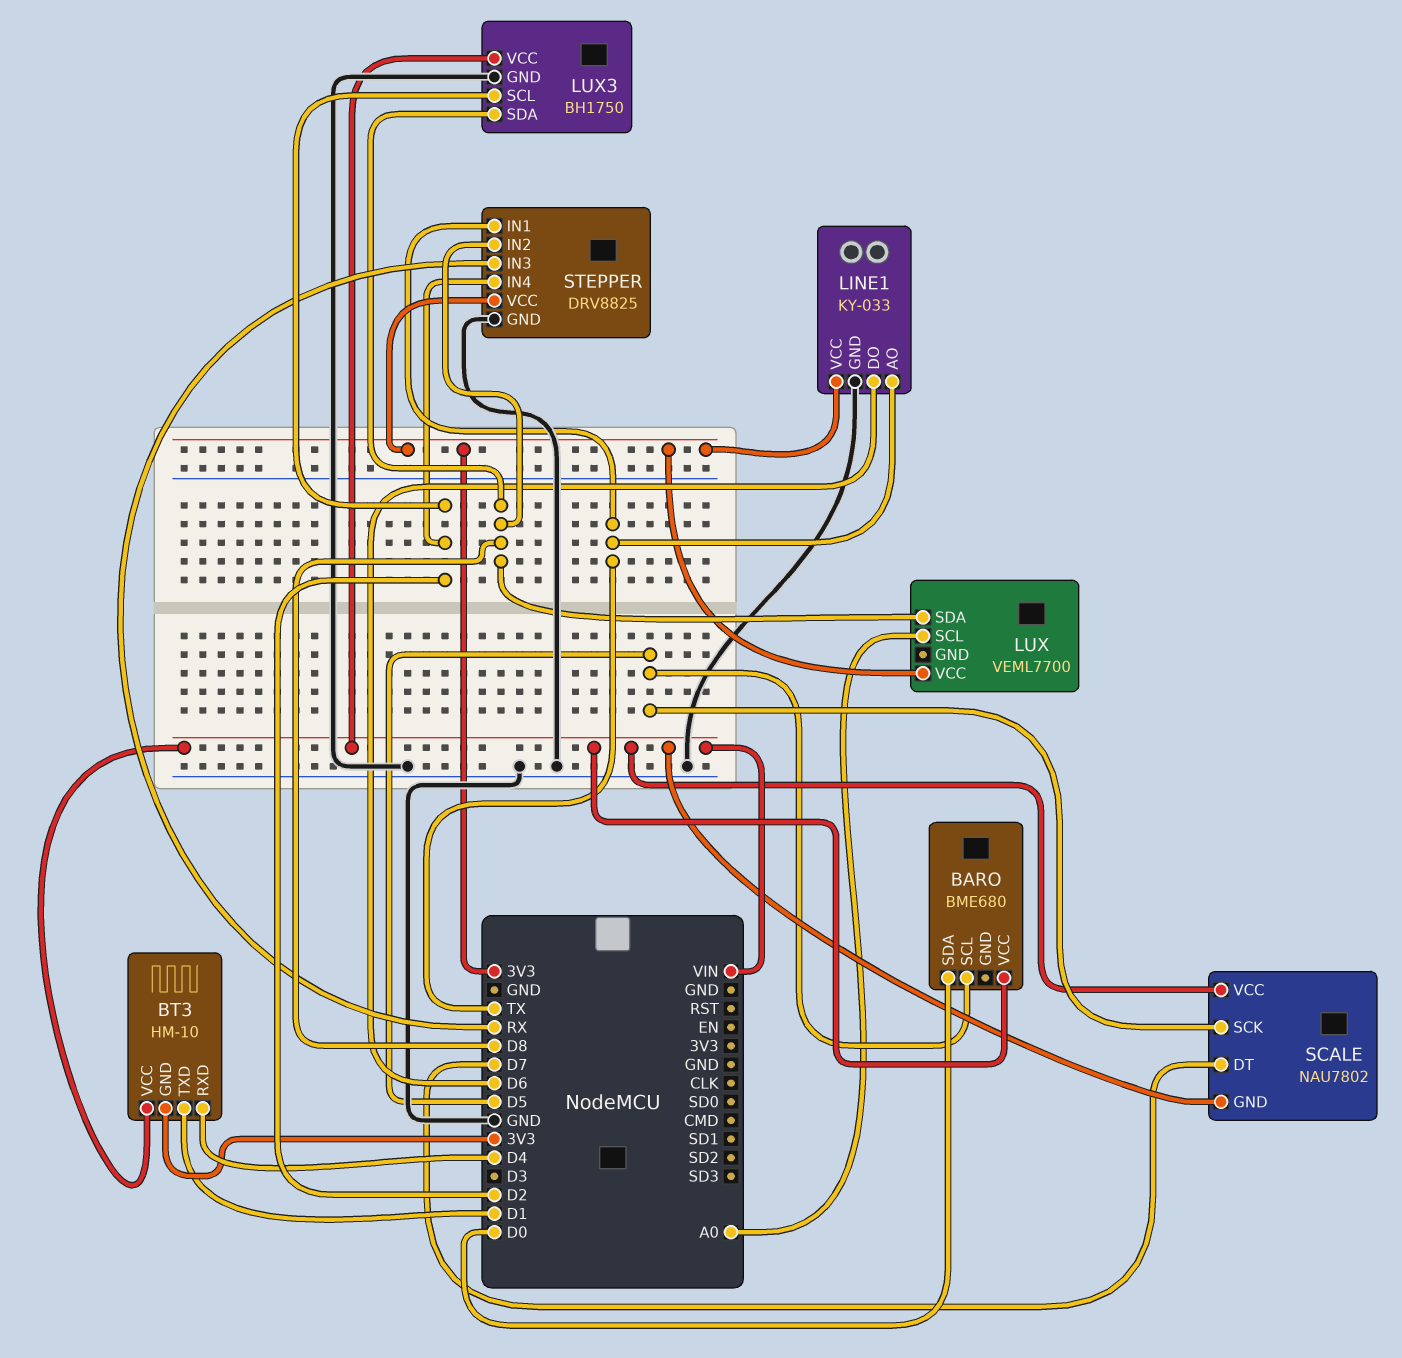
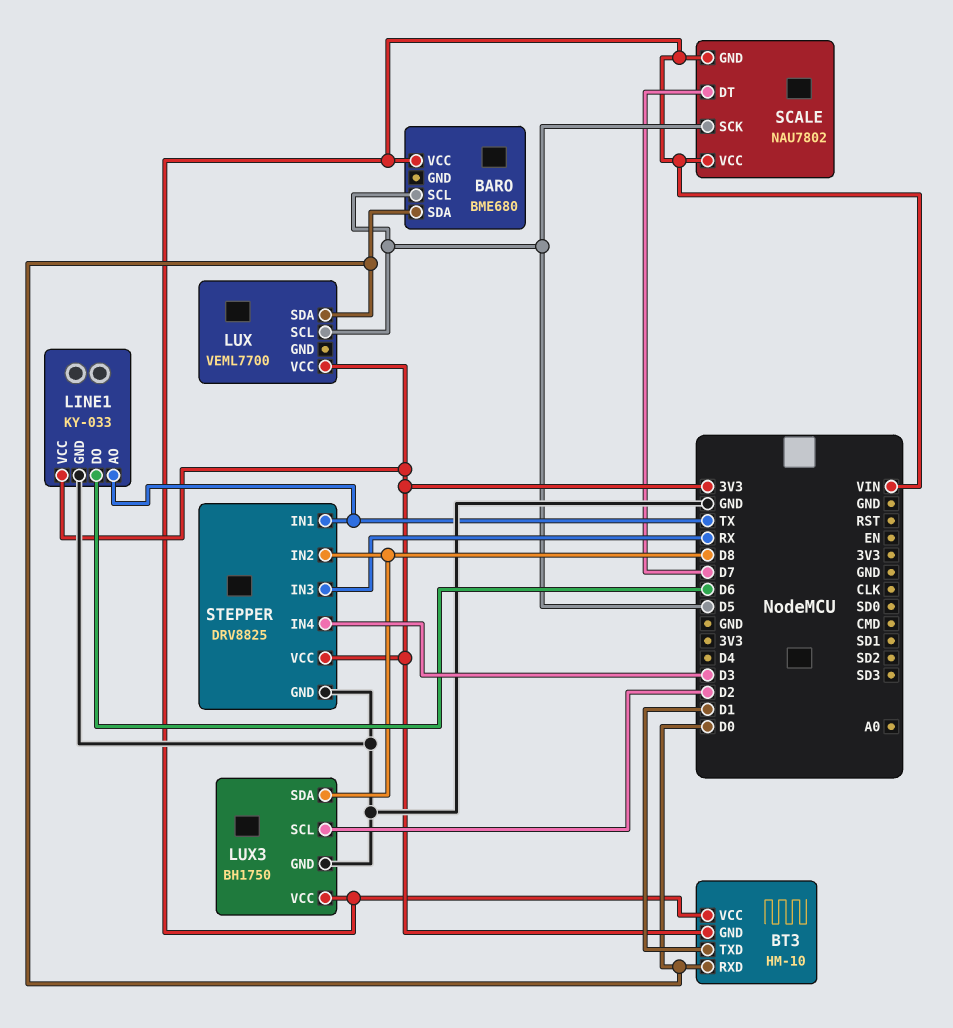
BT3 pin RXD: D4 -> D0
LUX pin SCL: A0 -> D5
LUX pin SDA: D8 -> D0
STEPPER pin IN4: D2 -> D3

